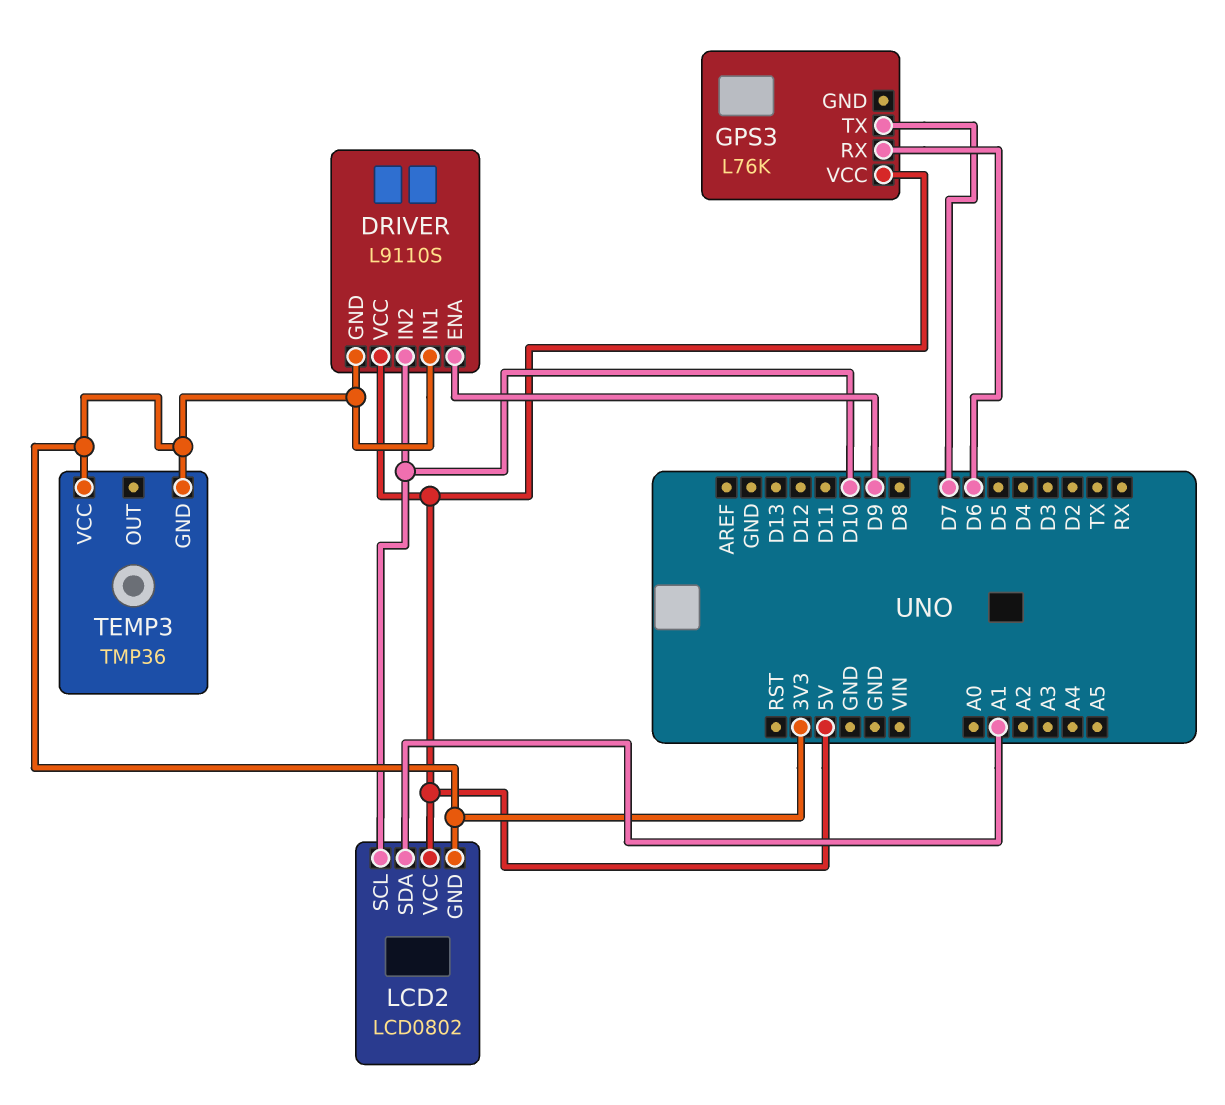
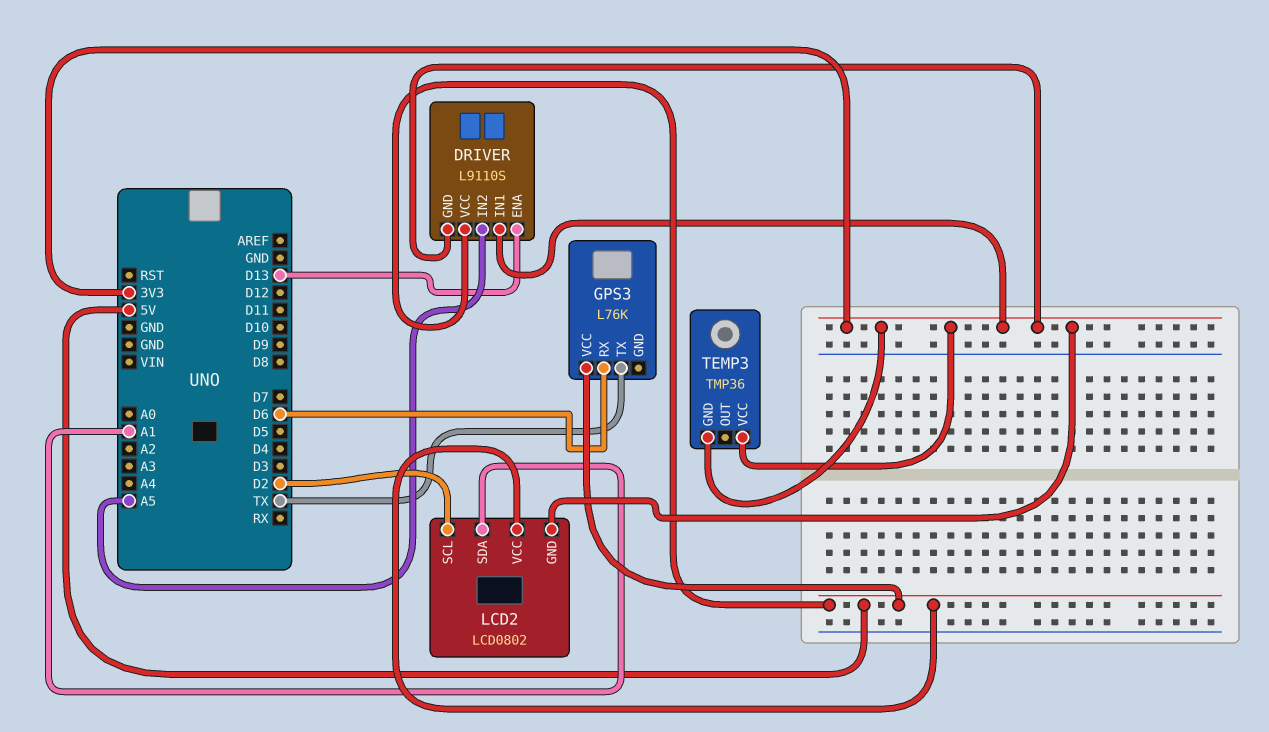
DRIVER pin ENA: D9 -> D13
DRIVER pin IN2: D10 -> A5
GPS3 pin TX: D7 -> TX
LCD2 pin SCL: D10 -> D2

